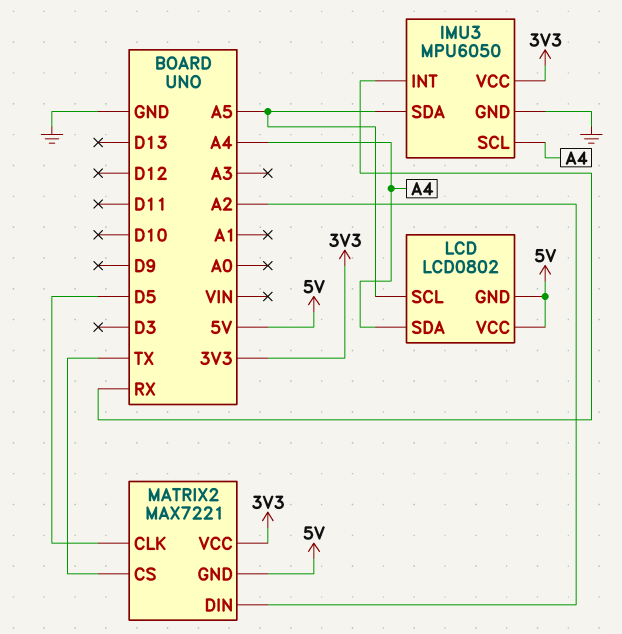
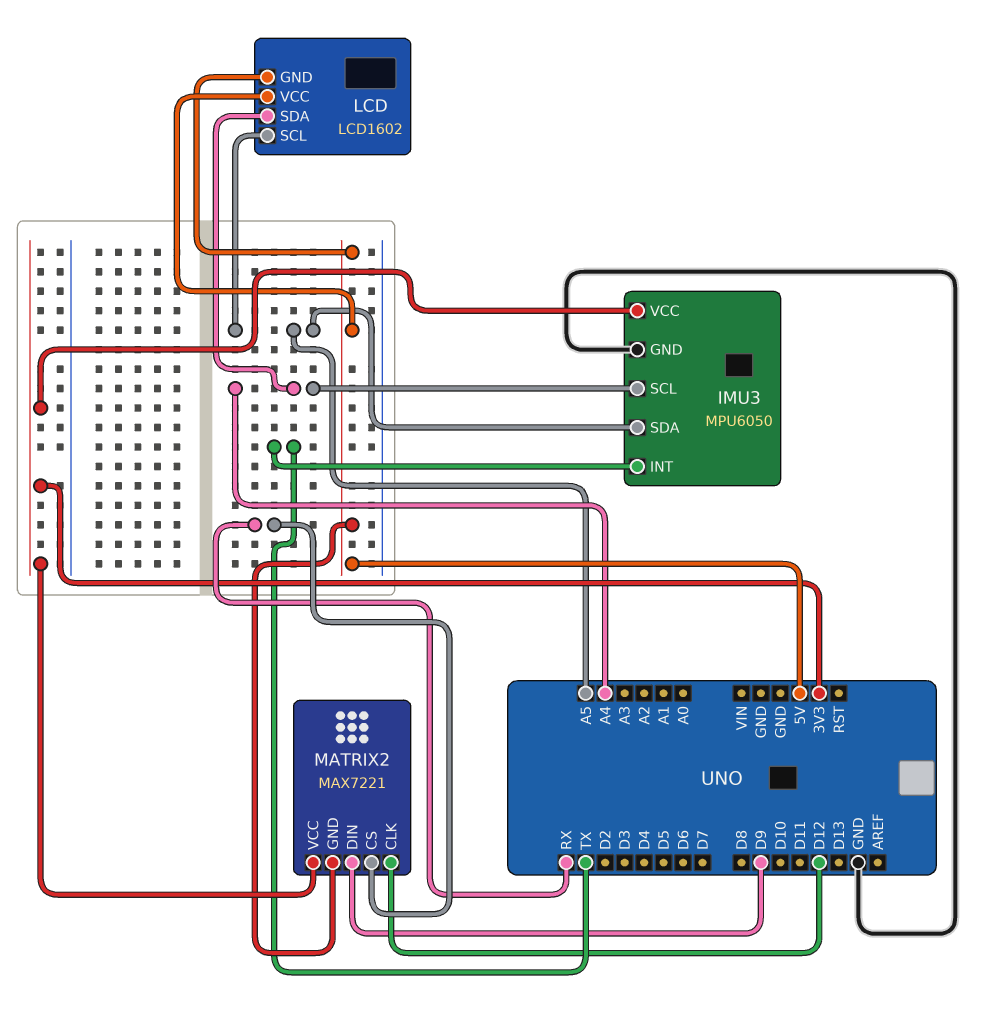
IMU3 pin INT: RX -> TX
LCD: LCD0802 -> LCD1602
MATRIX2 pin CLK: D5 -> D12
MATRIX2 pin CS: TX -> RX
MATRIX2 pin DIN: A2 -> D9

